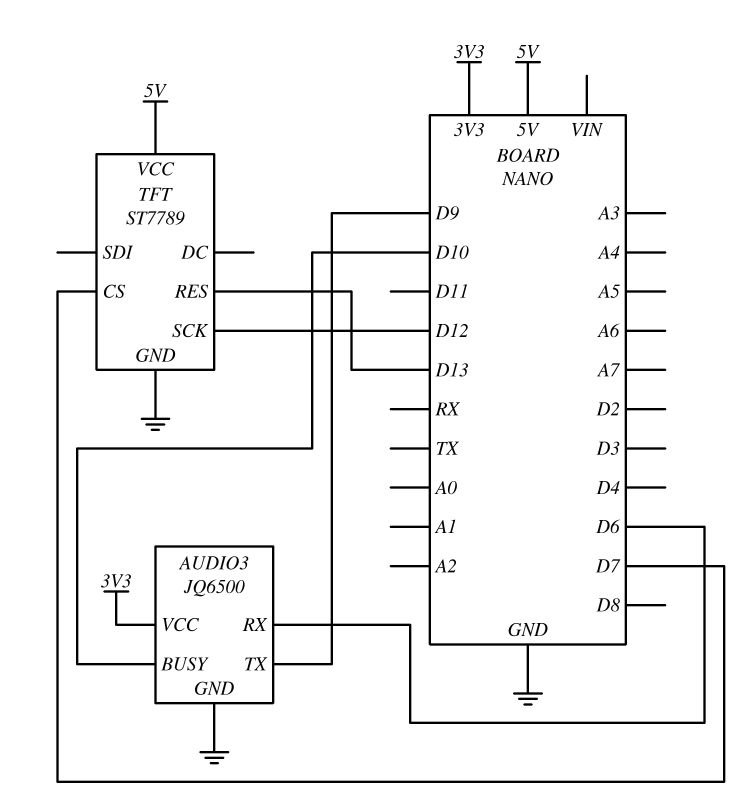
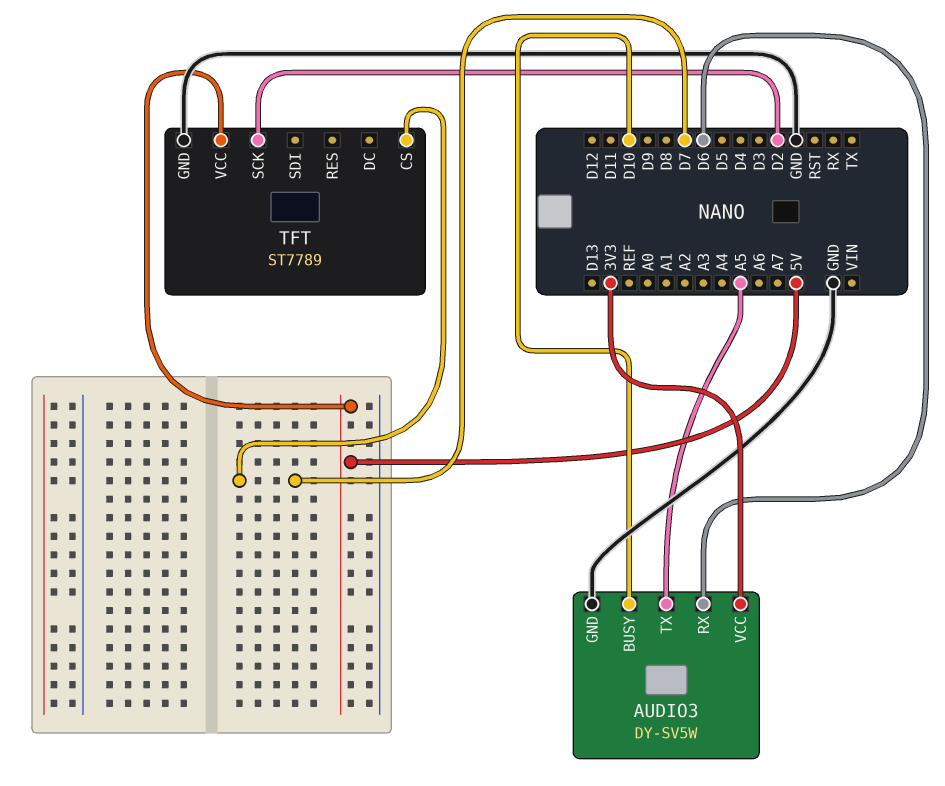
AUDIO3: JQ6500 -> DY-SV5W
AUDIO3 pin TX: D9 -> A5
TFT pin RES: D13 -> none
TFT pin SCK: D12 -> D2

